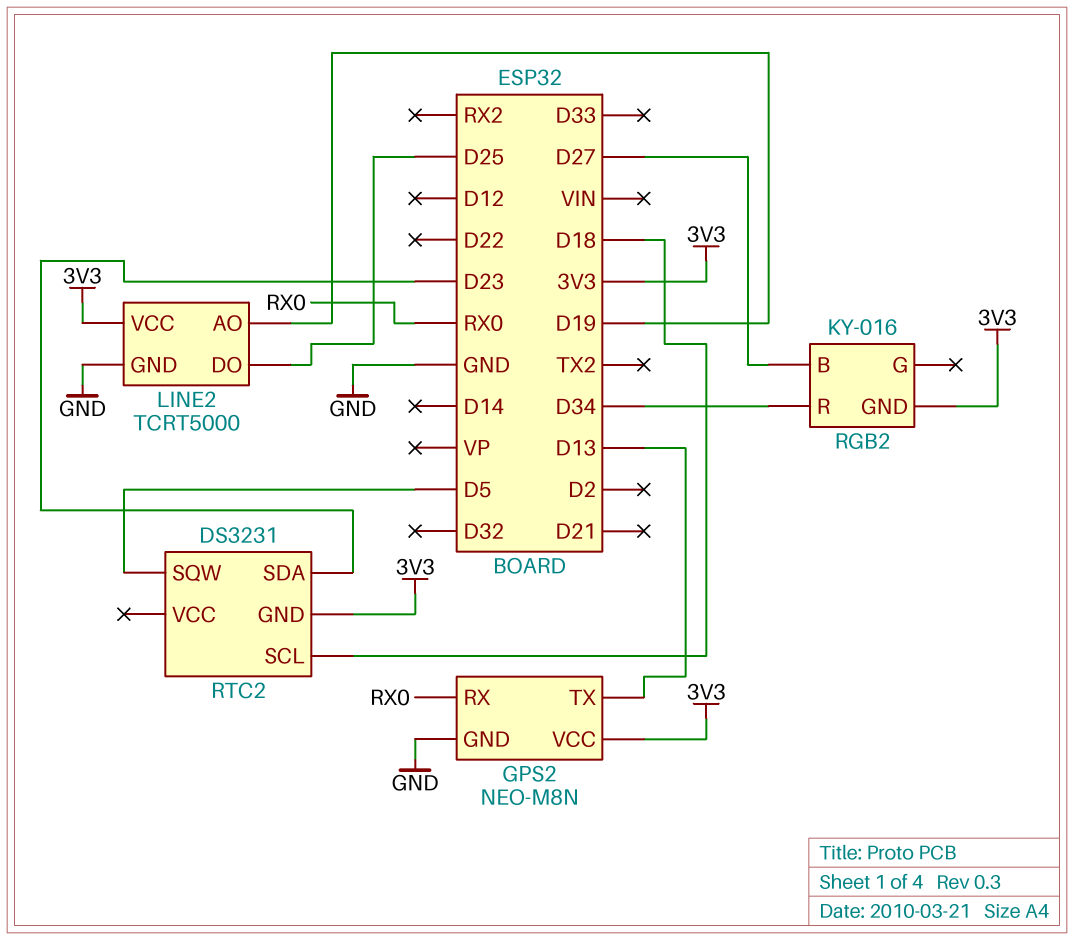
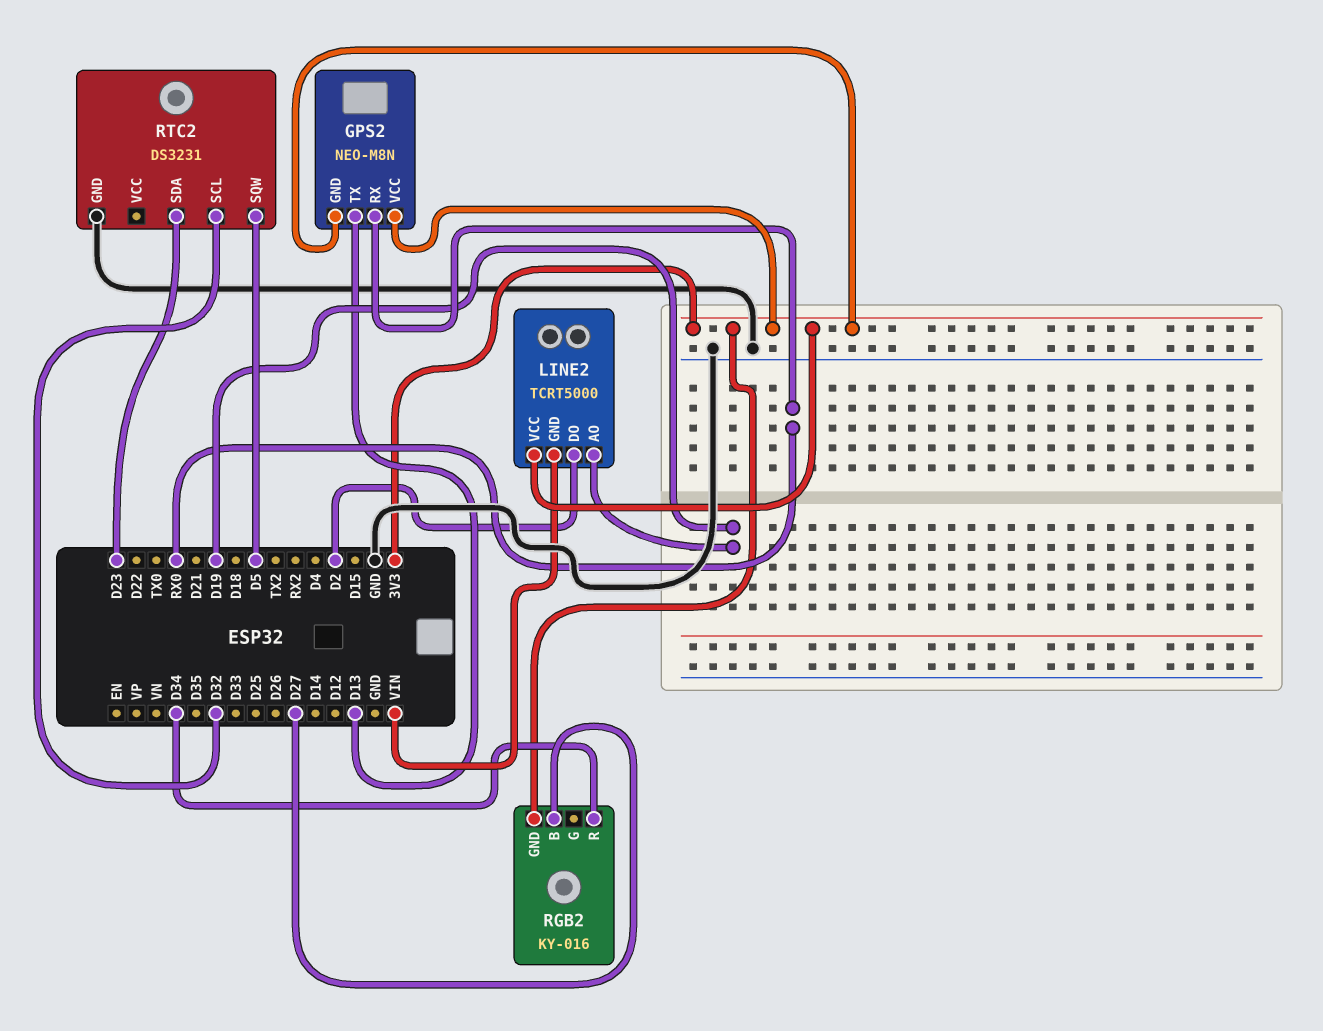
GPS2 pin GND: GND -> 3V3
LINE2 pin DO: D25 -> D2
LINE2 pin GND: GND -> VIN
RTC2 pin GND: 3V3 -> GND
RTC2 pin SCL: D18 -> D32

